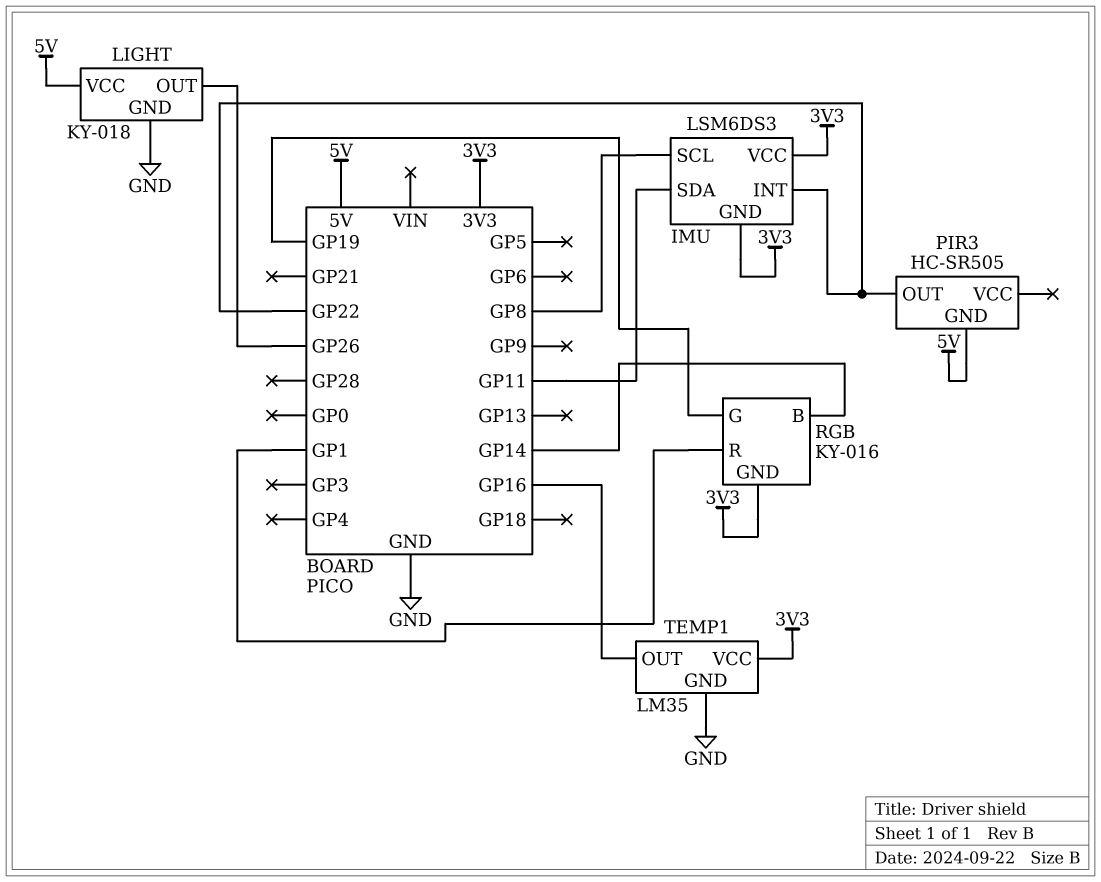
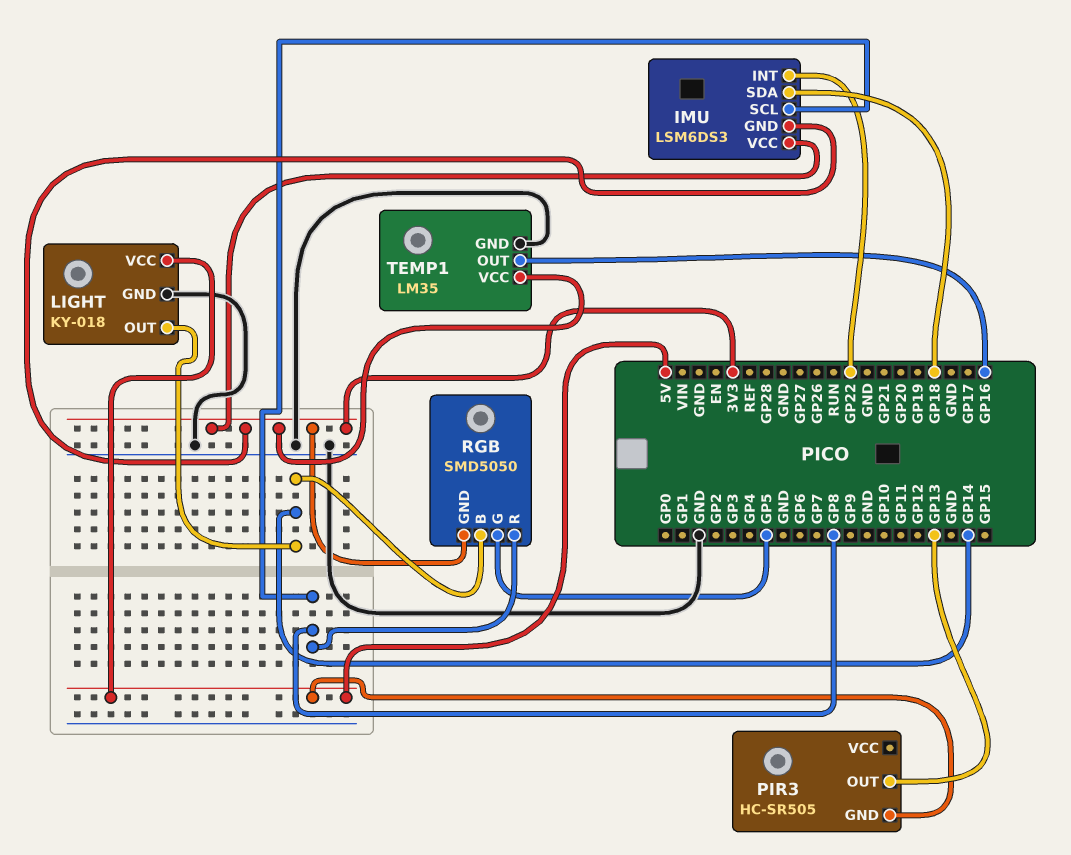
IMU pin SDA: GP11 -> GP18
LIGHT pin OUT: GP26 -> GP14
PIR3 pin OUT: GP22 -> GP13
RGB: KY-016 -> SMD5050
RGB pin G: GP19 -> GP5
RGB pin R: GP1 -> GP8

